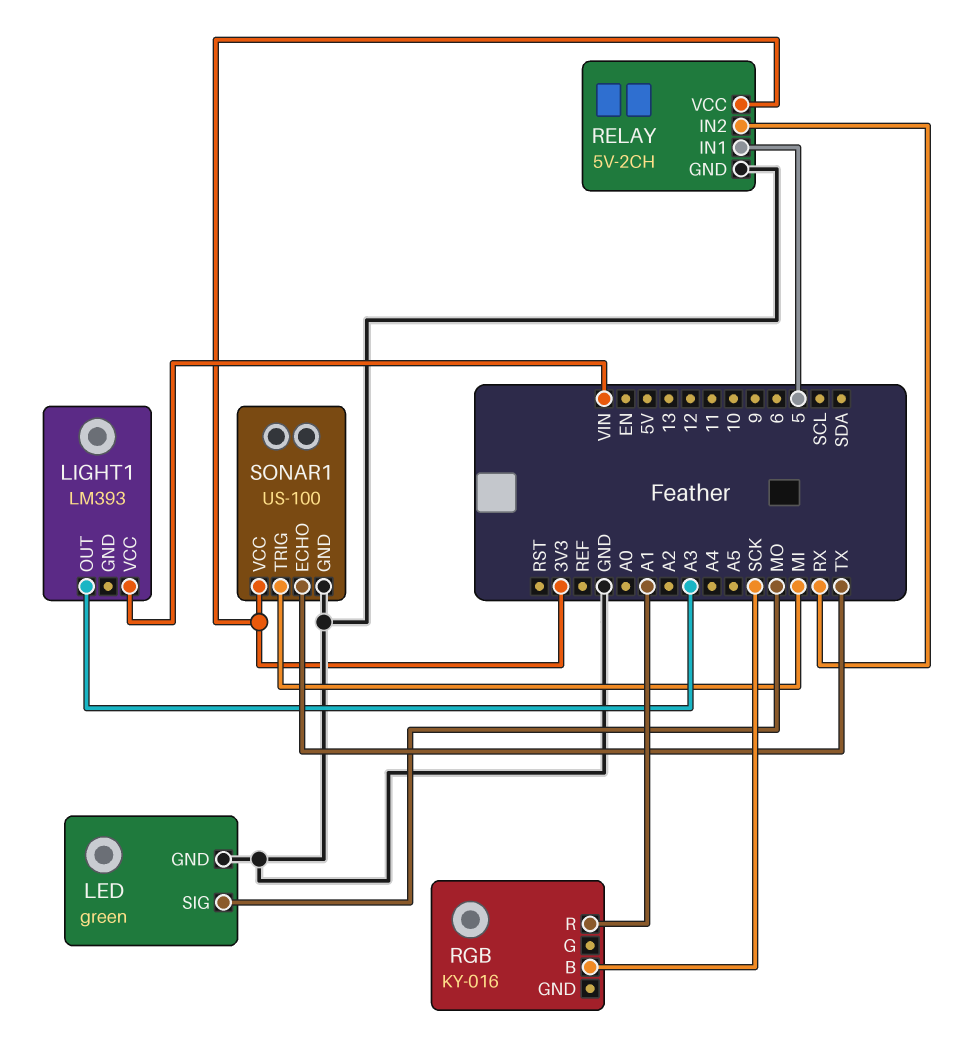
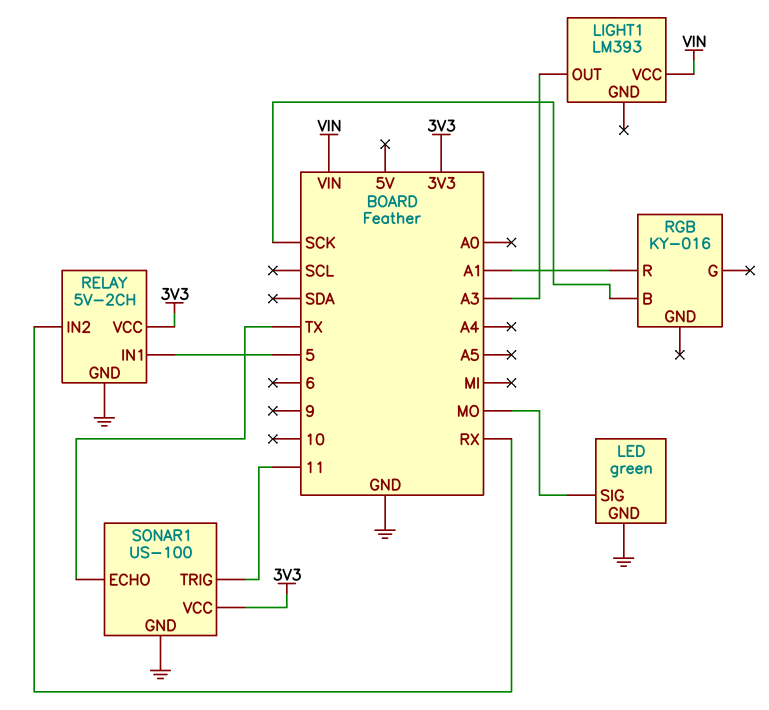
SONAR1 pin TRIG: MI -> 11

